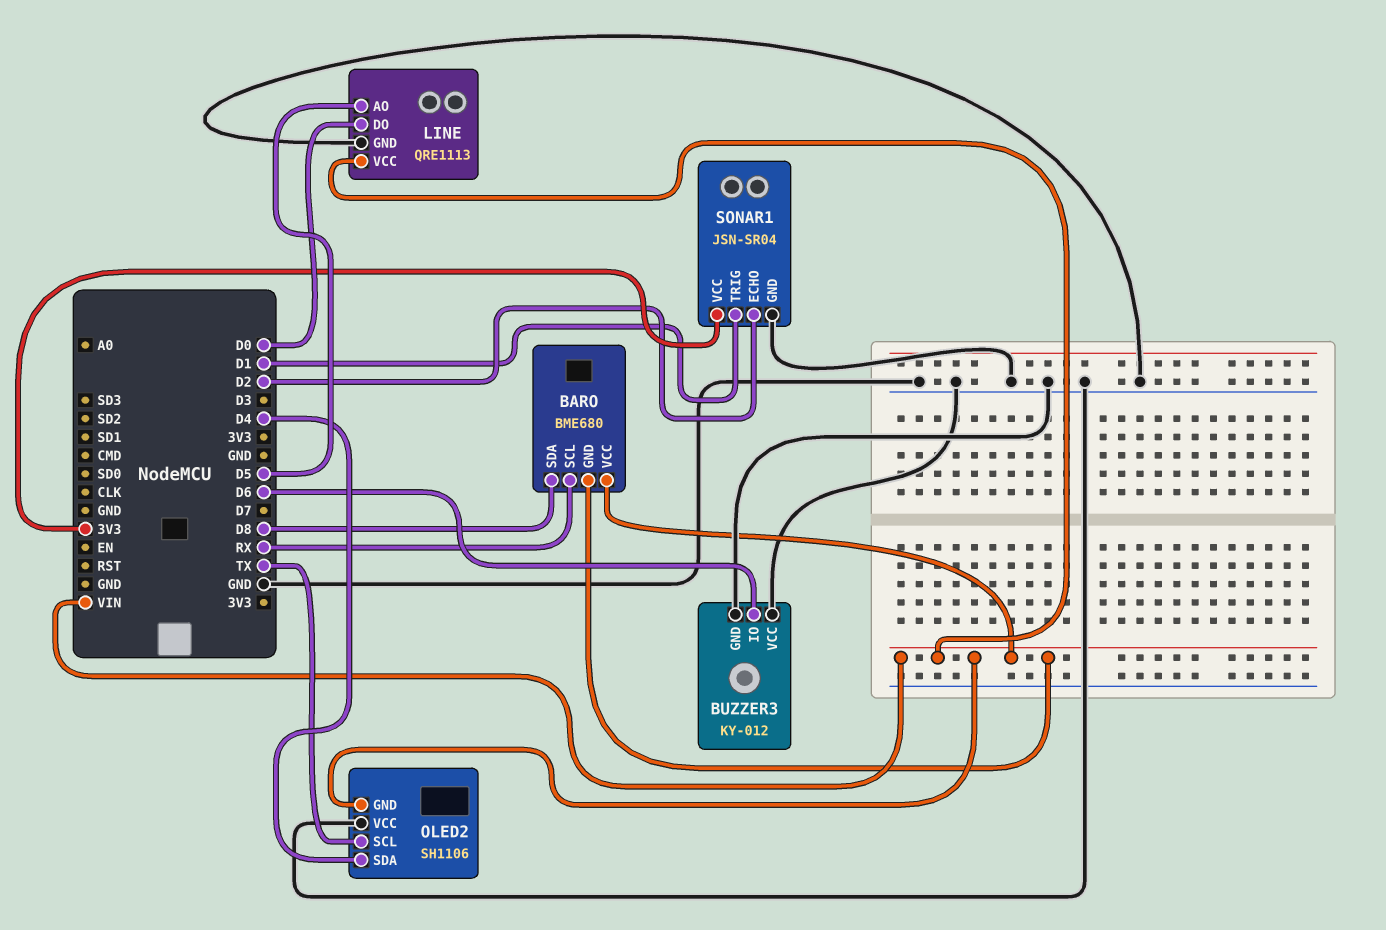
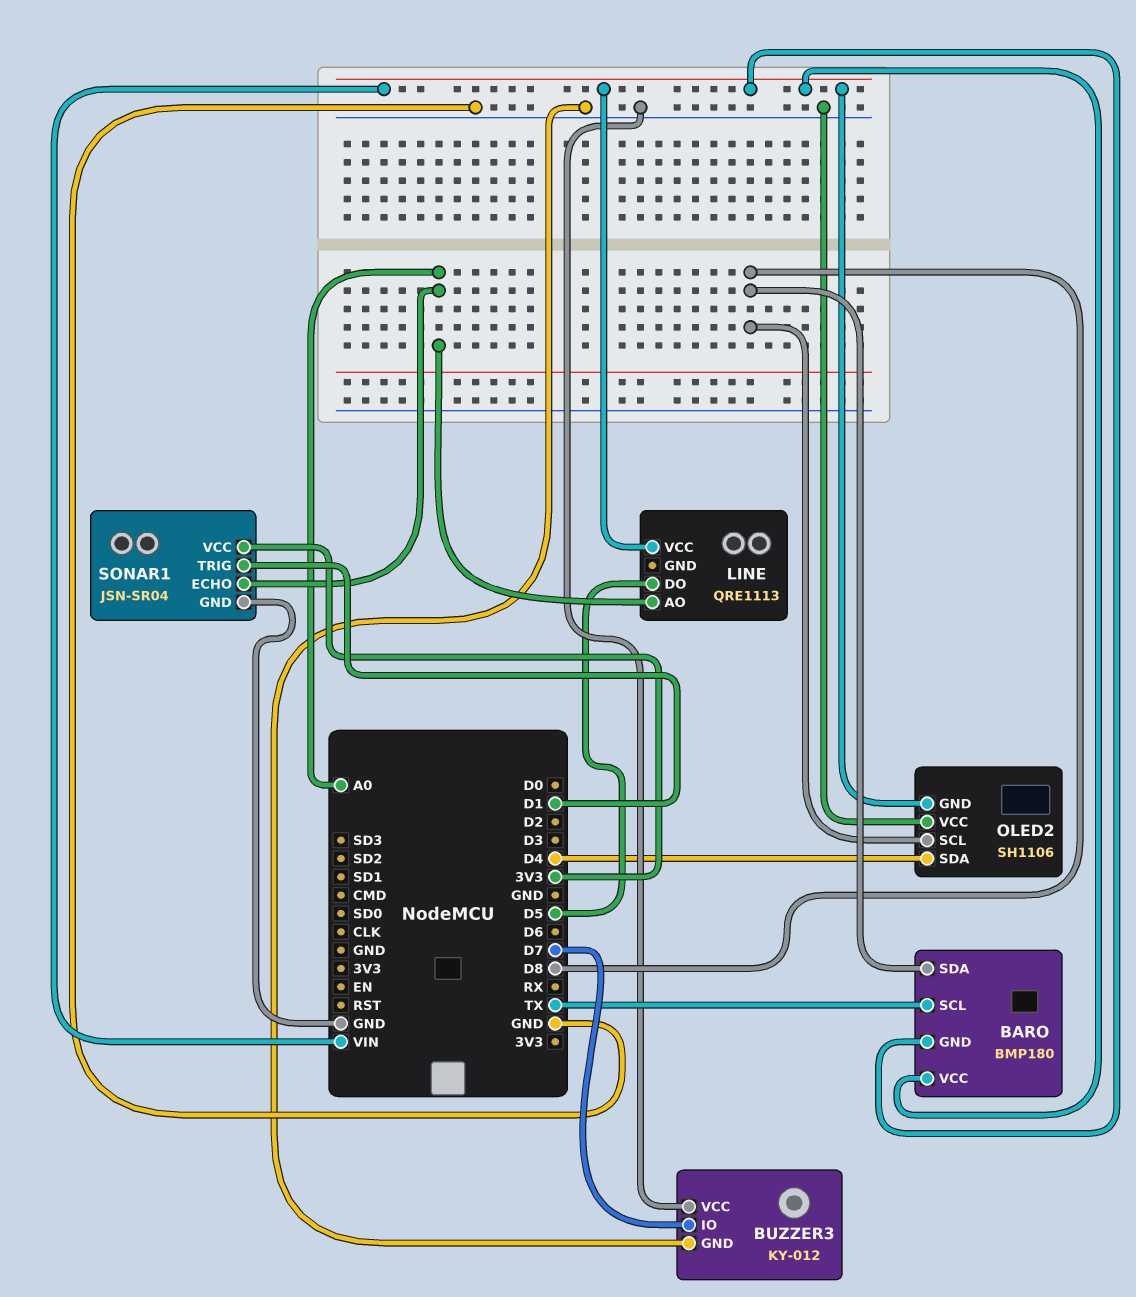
BARO: BME680 -> BMP180
BARO pin SCL: RX -> TX
BUZZER3 pin IO: D6 -> D7
LINE pin AO: D5 -> A0
LINE pin DO: D0 -> D5
LINE pin GND: GND -> none
OLED2 pin SCL: TX -> D8
SONAR1 pin ECHO: D2 -> A0

